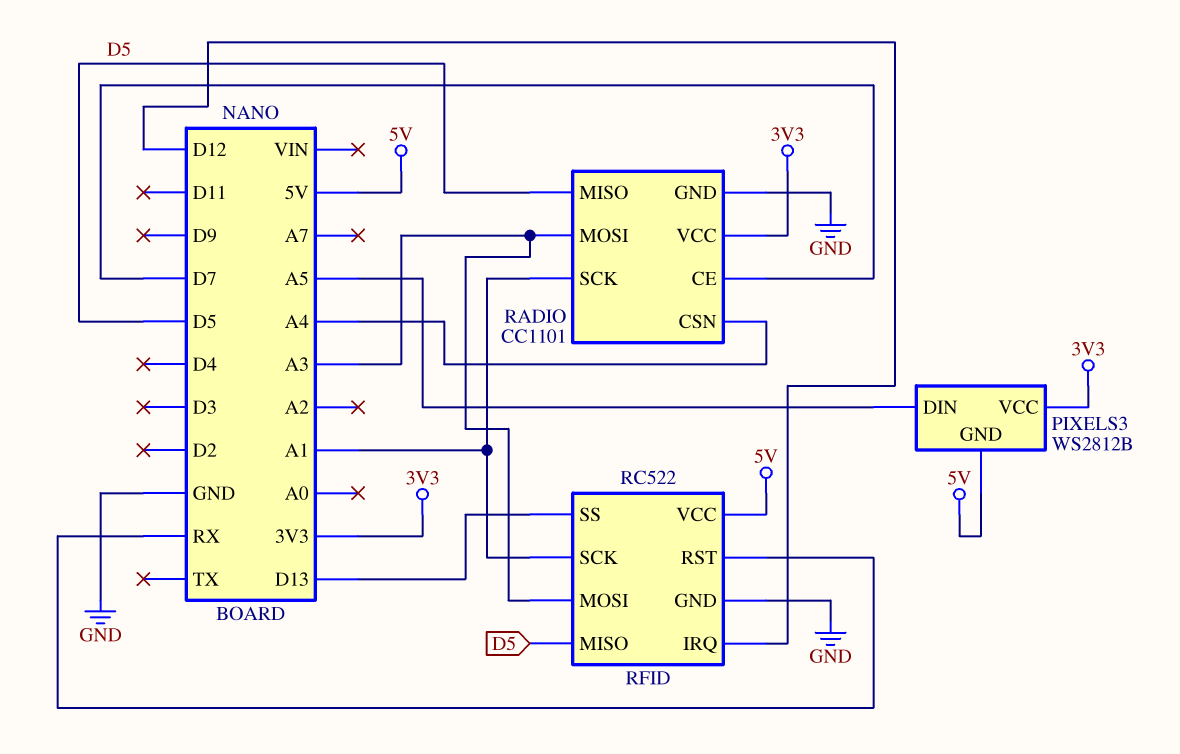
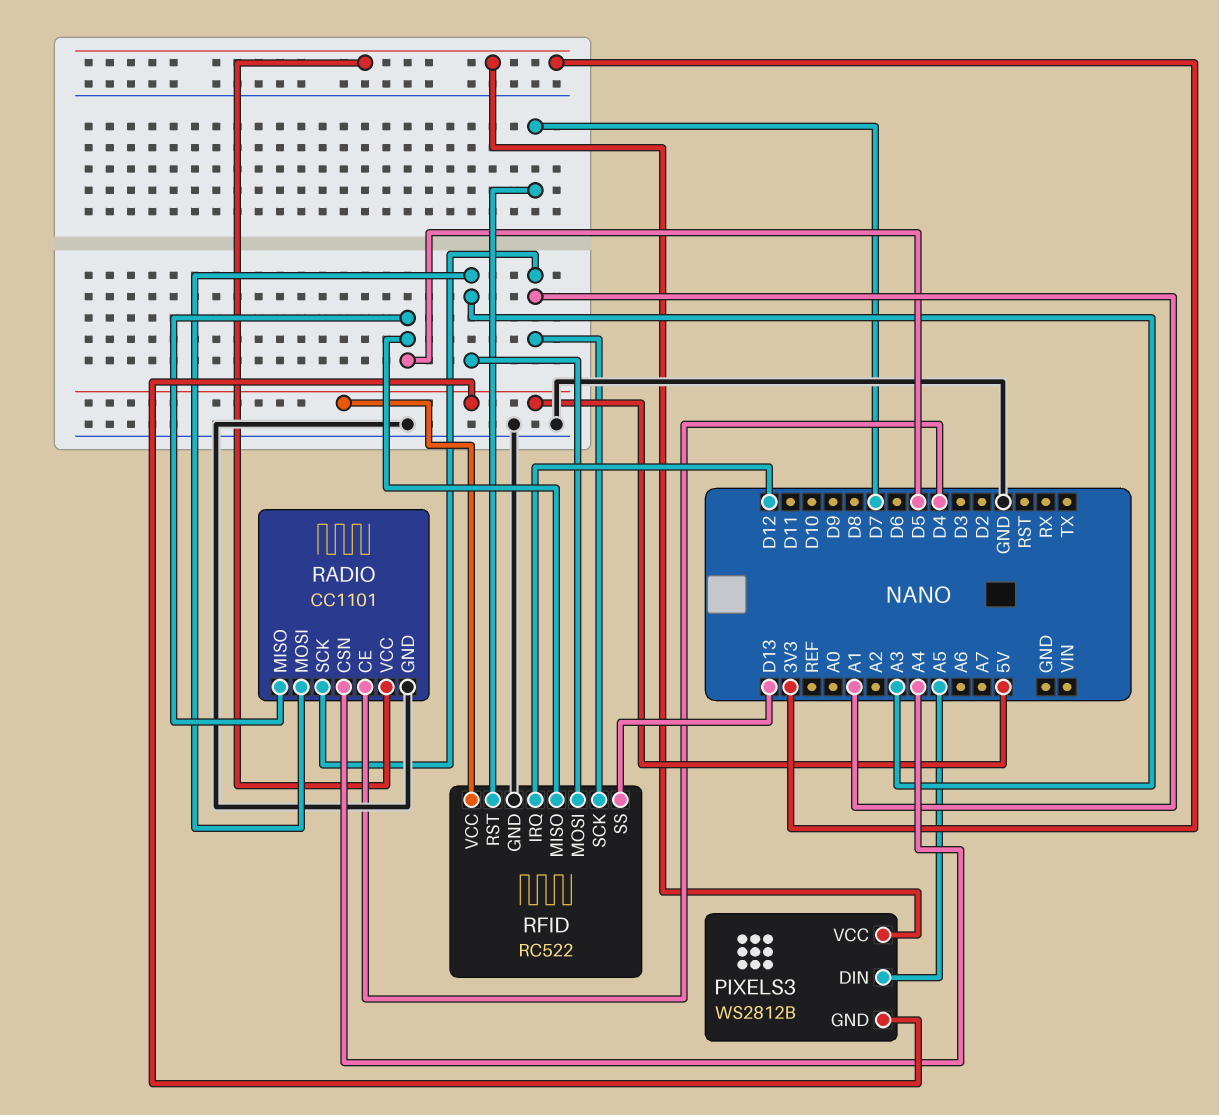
RADIO pin CE: D7 -> D4
RFID pin RST: RX -> D7

